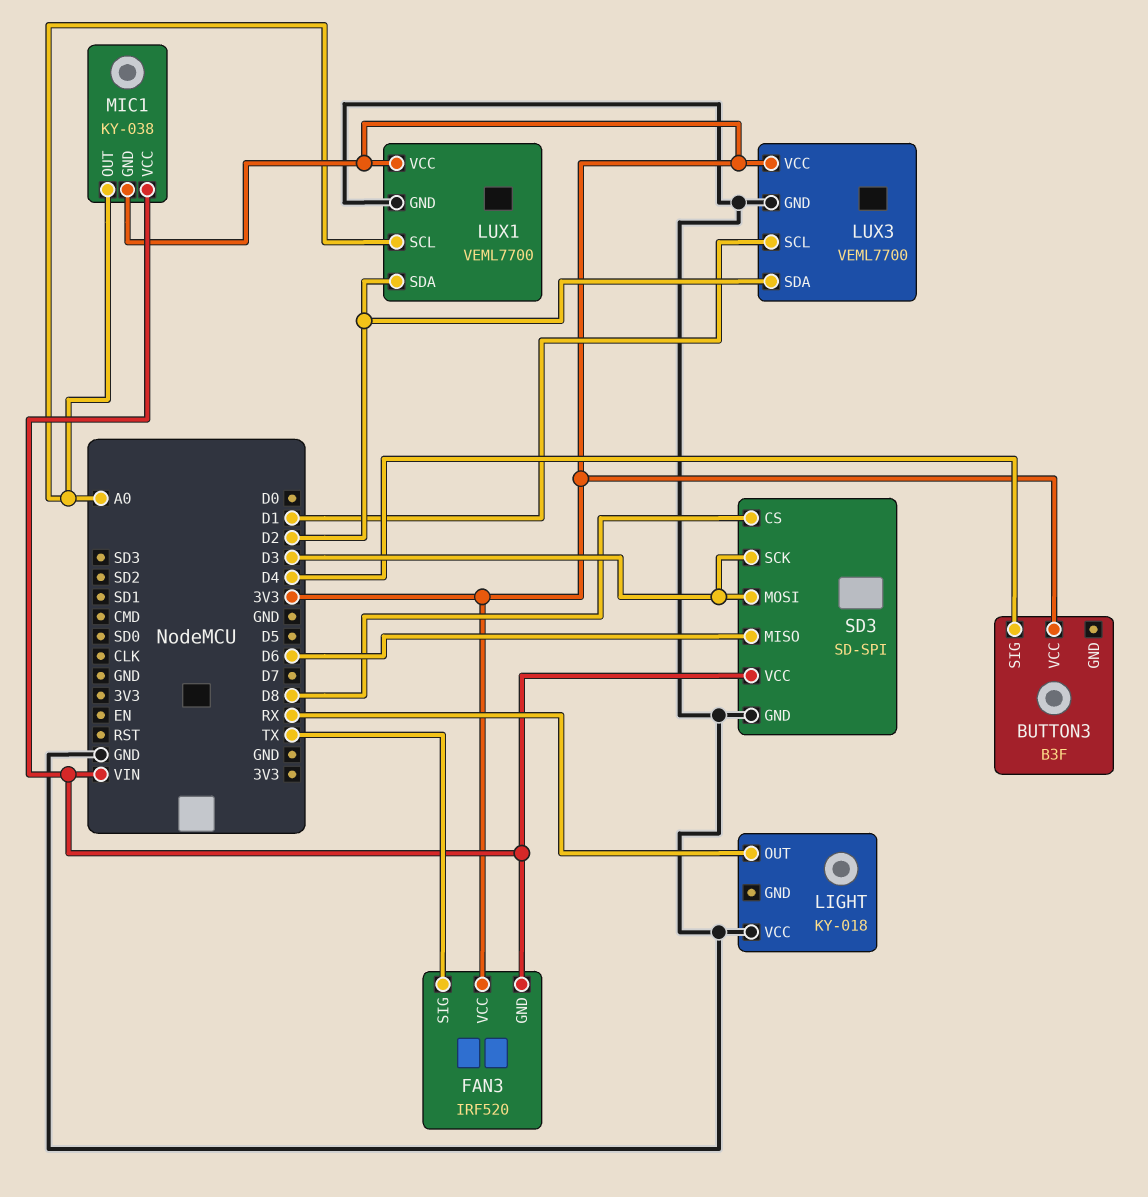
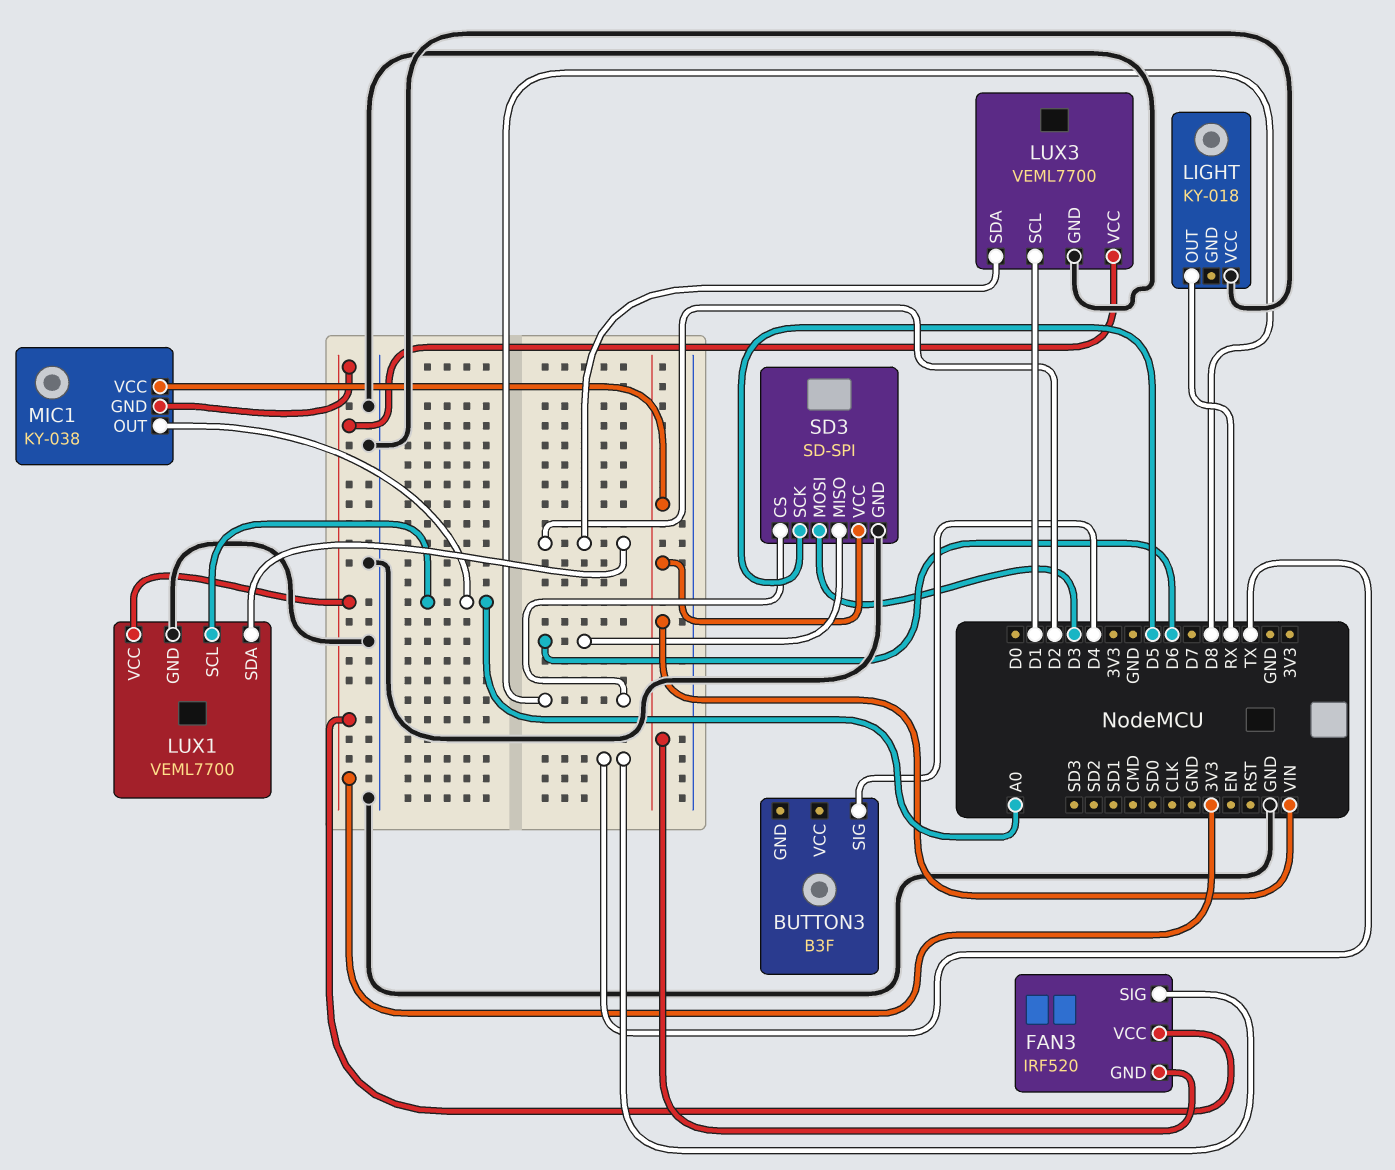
BUTTON3 pin VCC: 3V3 -> none
SD3 pin SCK: D3 -> D5

